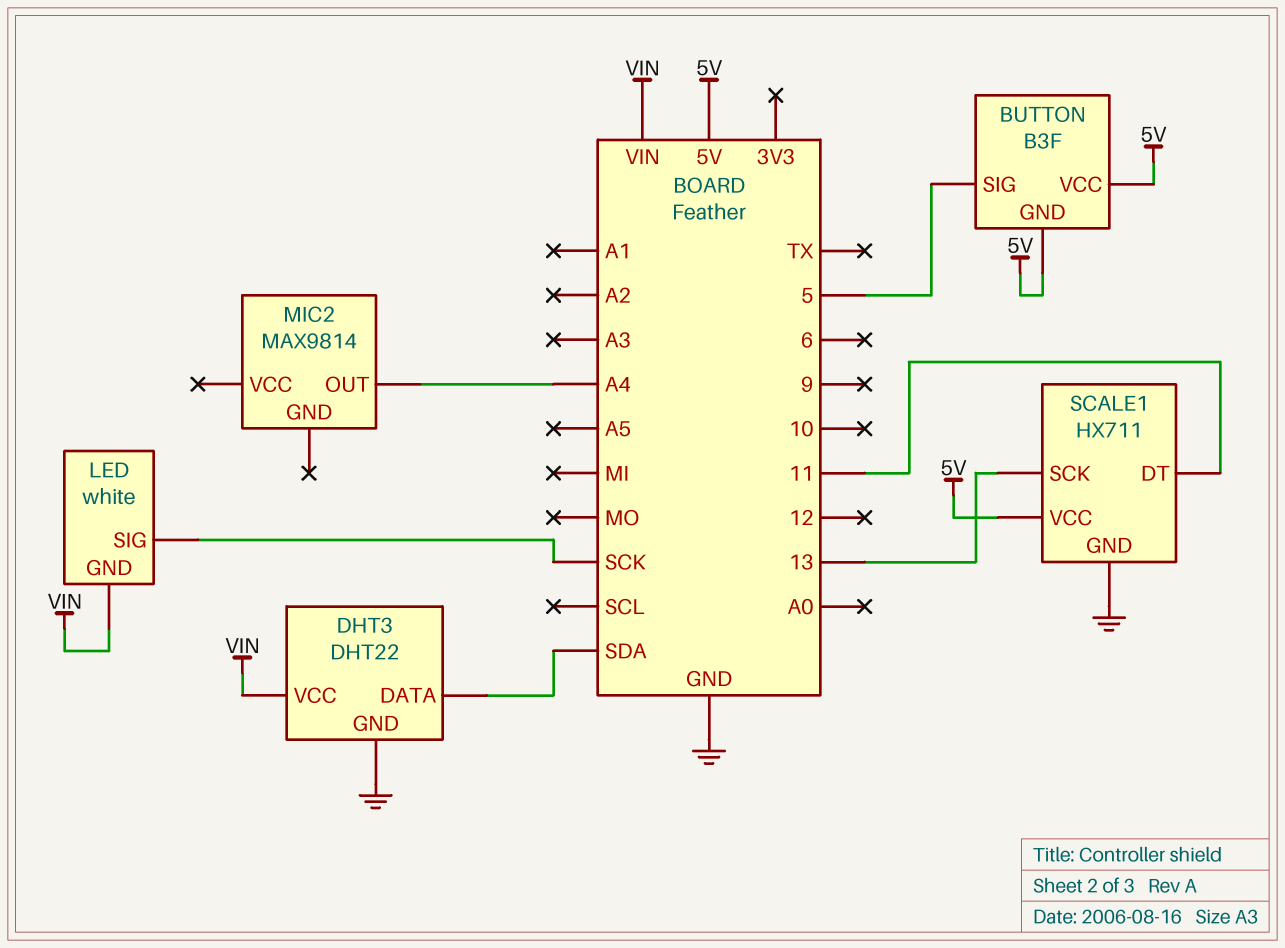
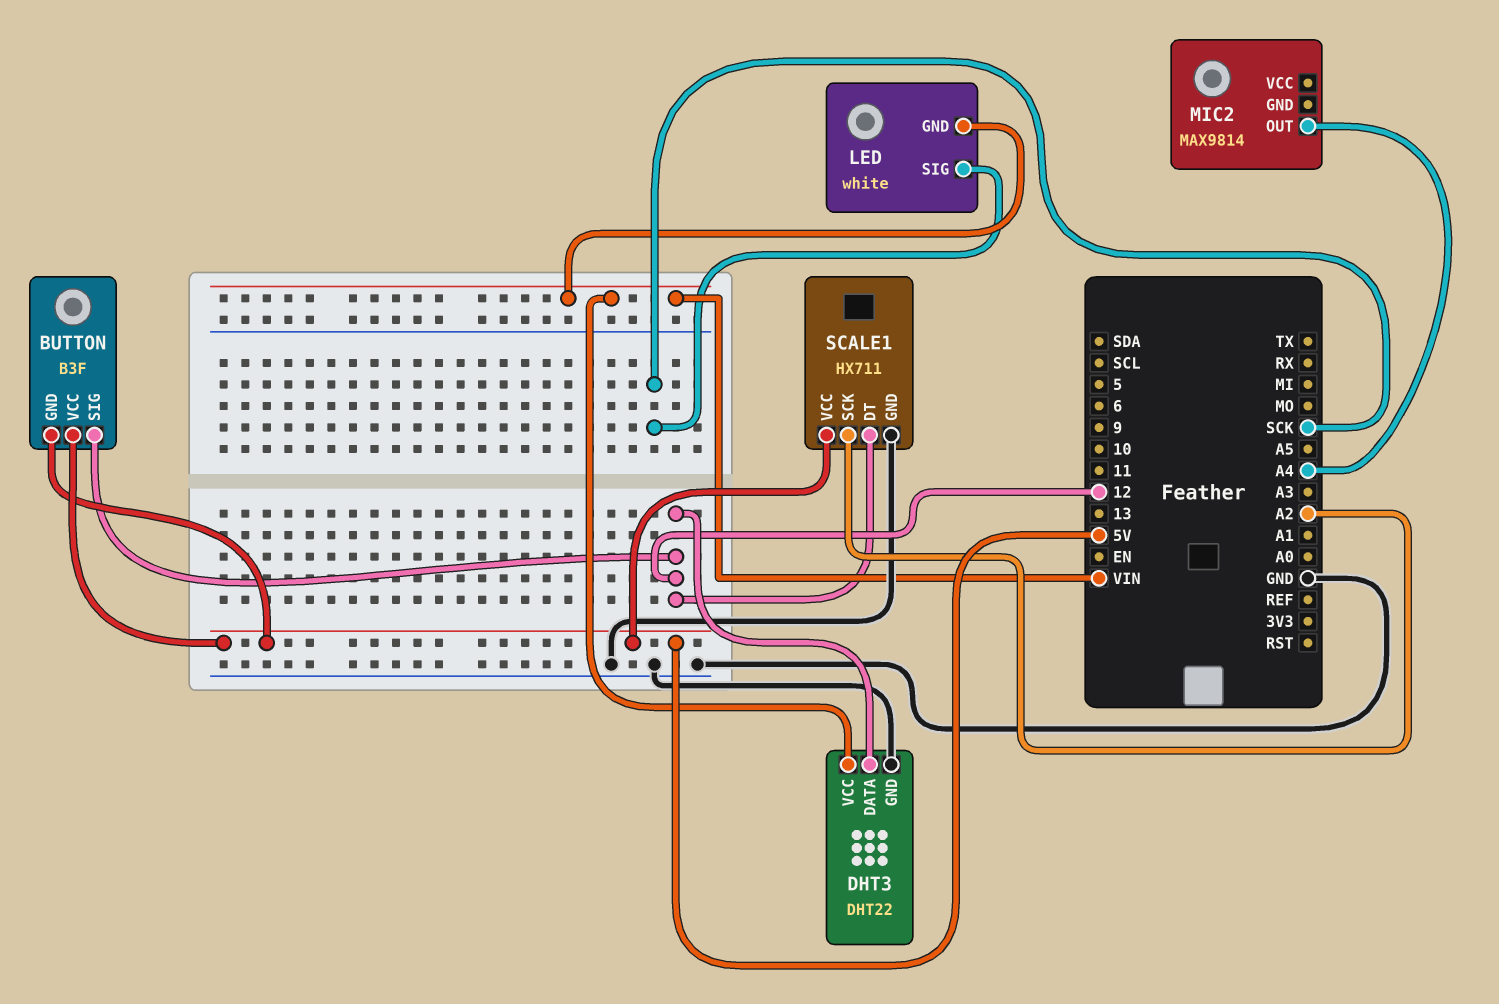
BUTTON pin SIG: 5 -> 12
DHT3 pin DATA: SDA -> 12
SCALE1 pin DT: 11 -> 12
SCALE1 pin SCK: 13 -> A2

